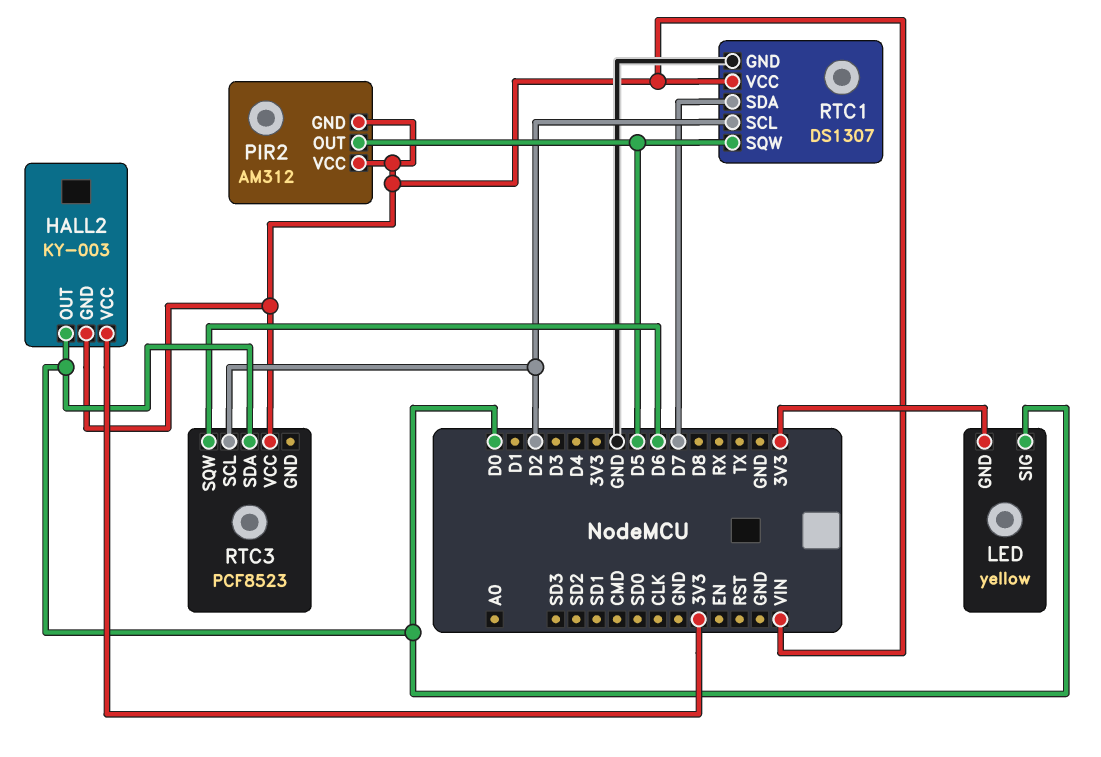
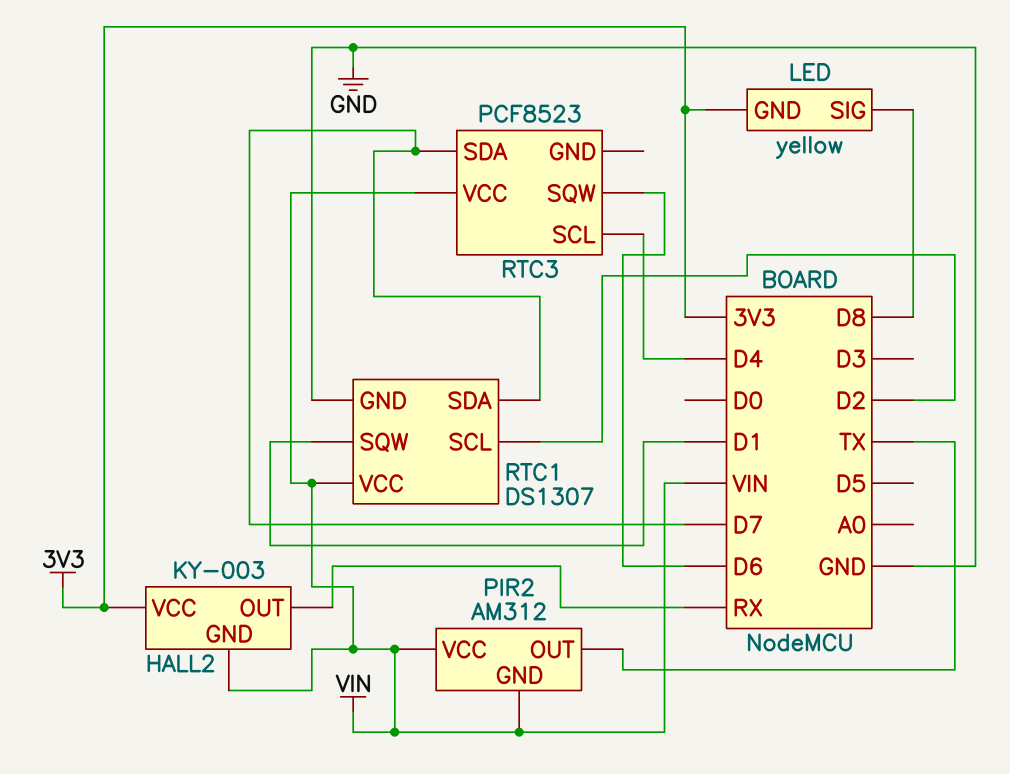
HALL2 pin OUT: D0 -> RX
LED pin SIG: D0 -> D8
PIR2 pin OUT: D5 -> TX
RTC1 pin SQW: D5 -> D1
RTC3 pin SCL: D2 -> D4
RTC3 pin SDA: D0 -> D7

